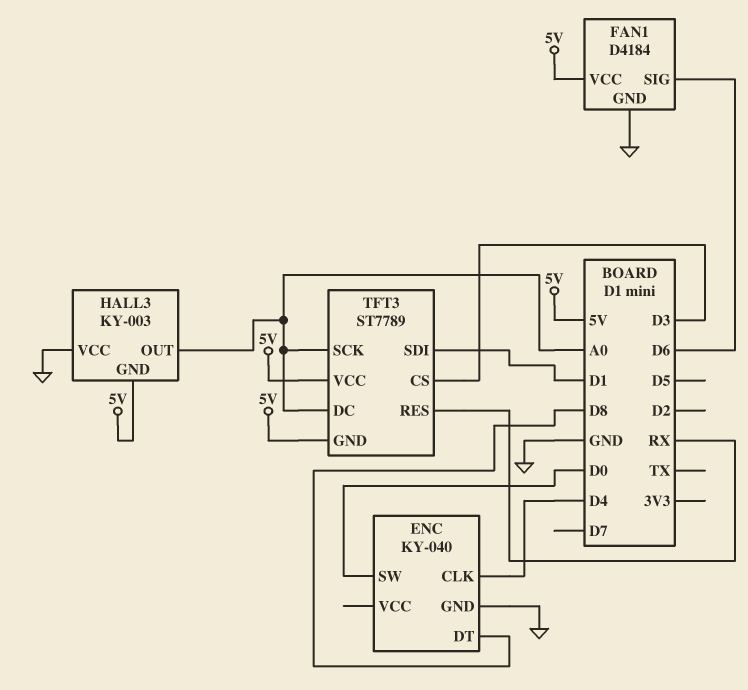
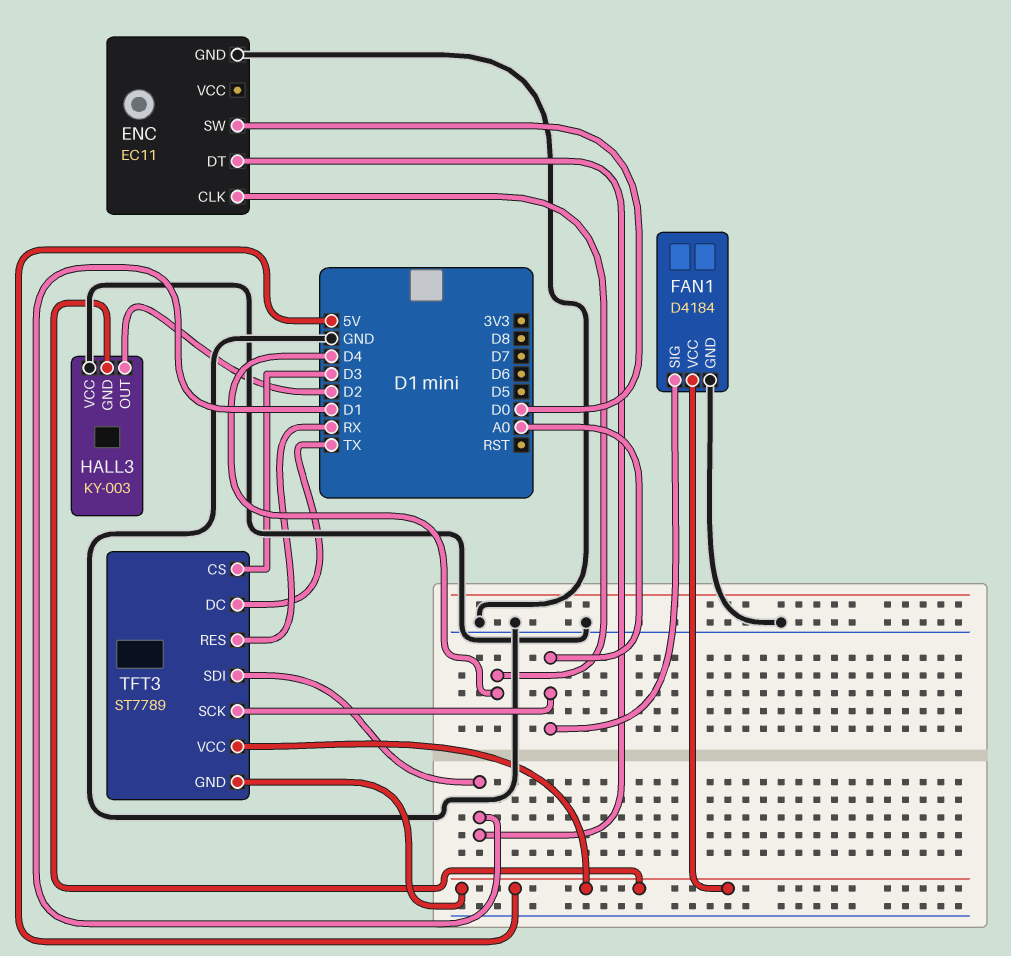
ENC: KY-040 -> EC11
ENC pin DT: D8 -> D1
FAN1 pin SIG: D6 -> A0
HALL3 pin OUT: A0 -> D2
TFT3 pin DC: A0 -> TX

